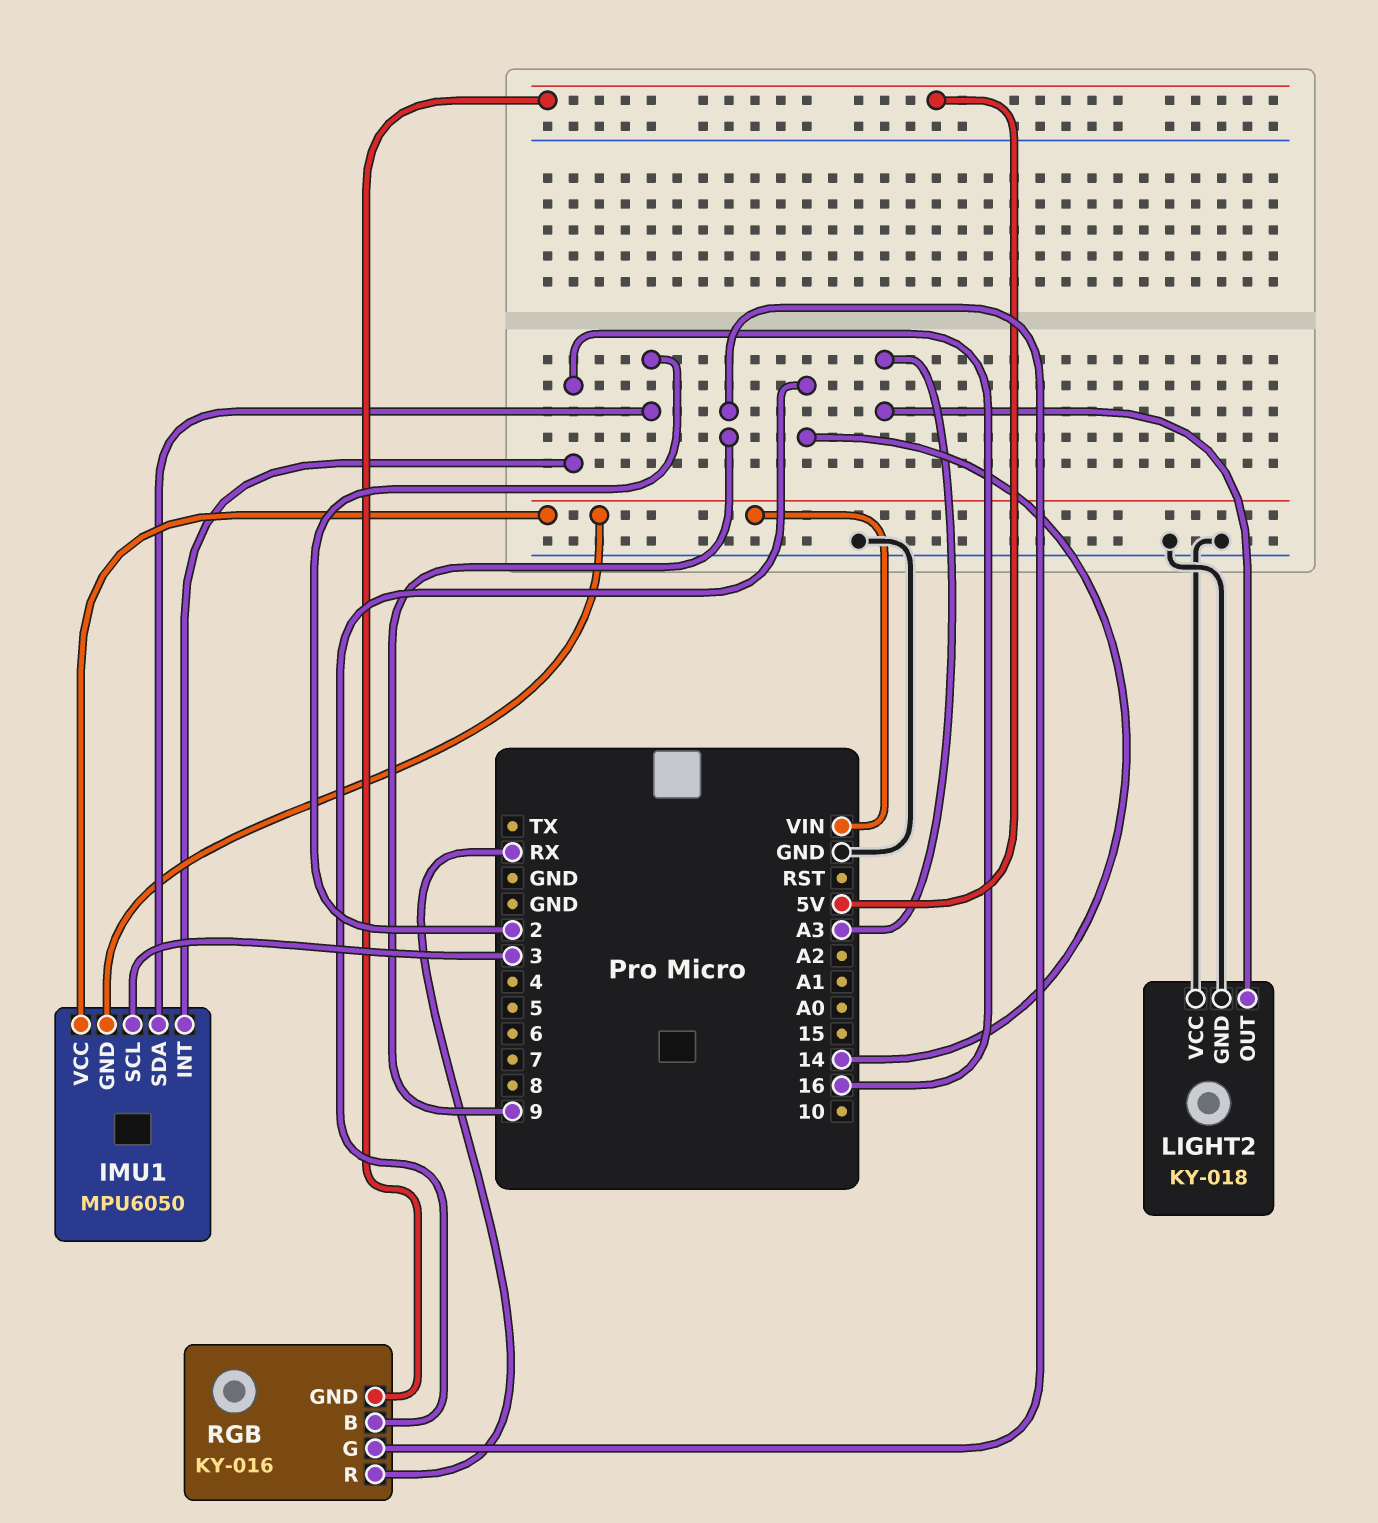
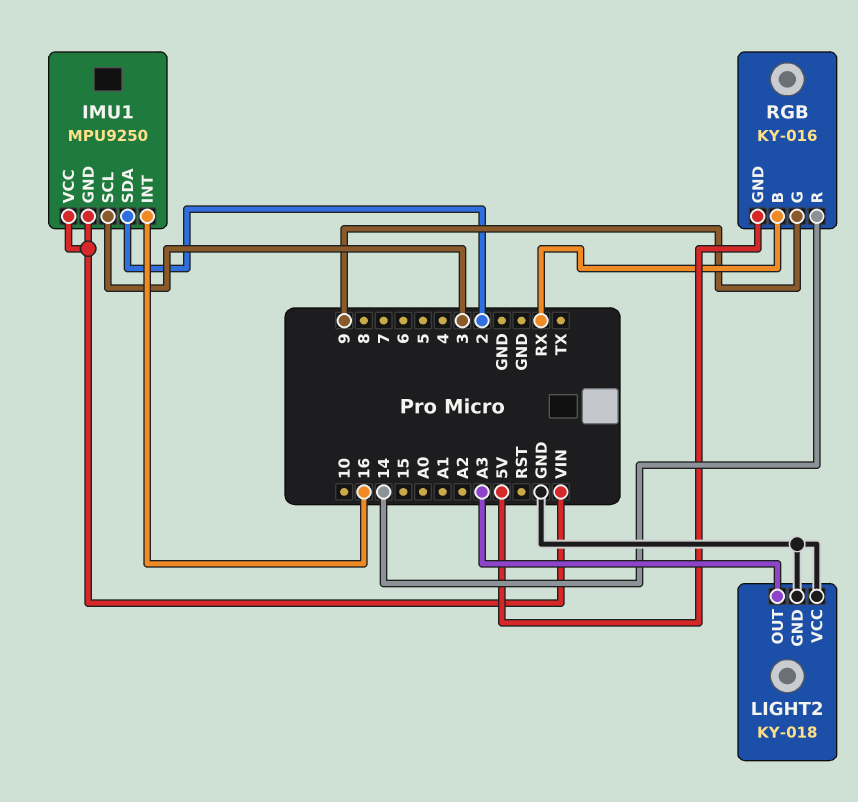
IMU1: MPU6050 -> MPU9250
RGB pin B: 14 -> RX
RGB pin R: RX -> 14

